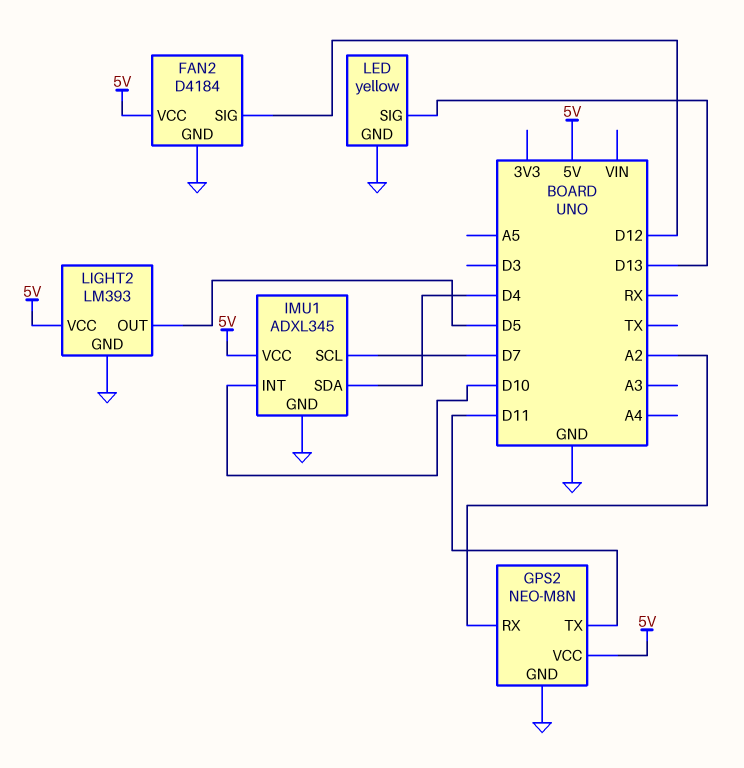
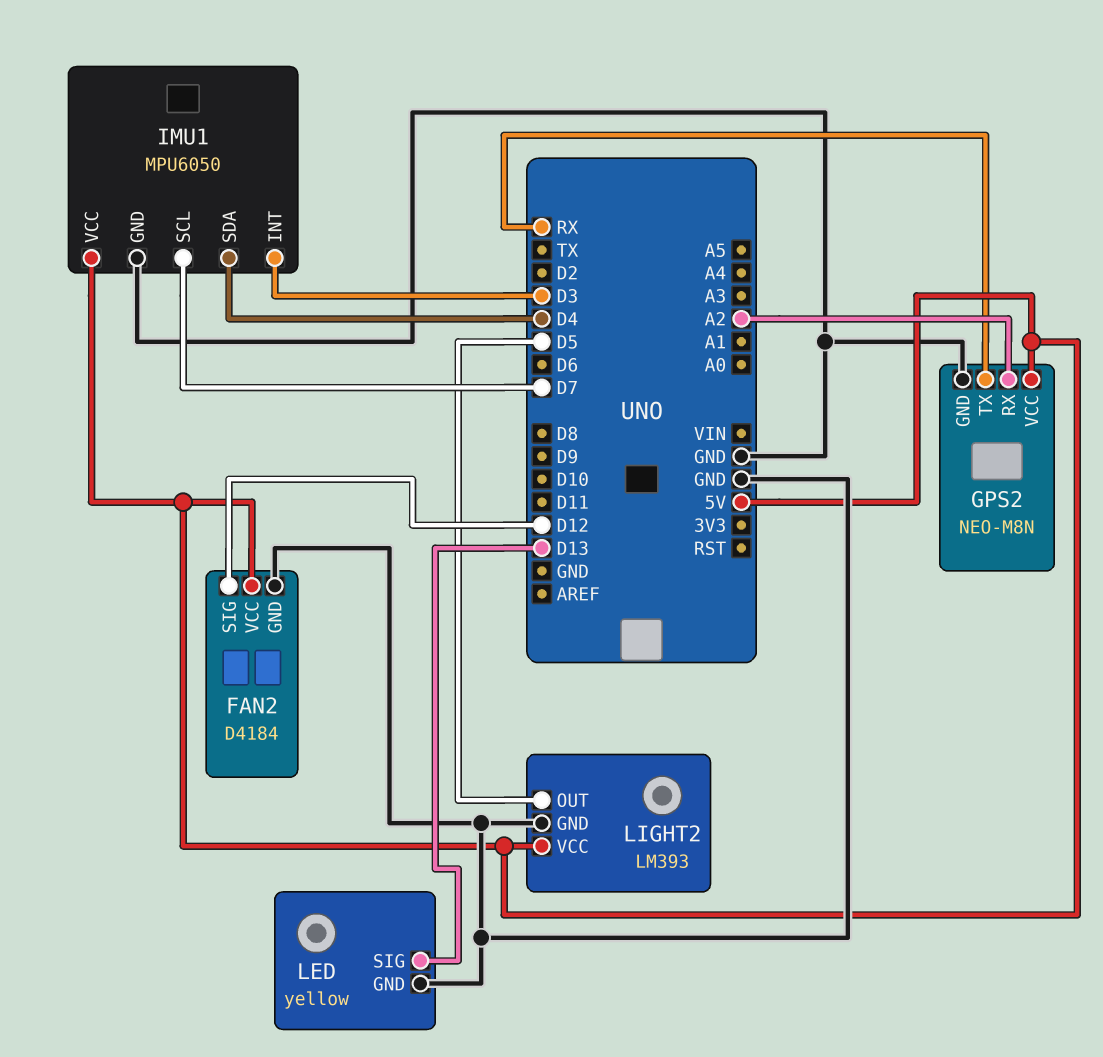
GPS2 pin TX: D11 -> RX
IMU1: ADXL345 -> MPU6050
IMU1 pin INT: D10 -> D3

